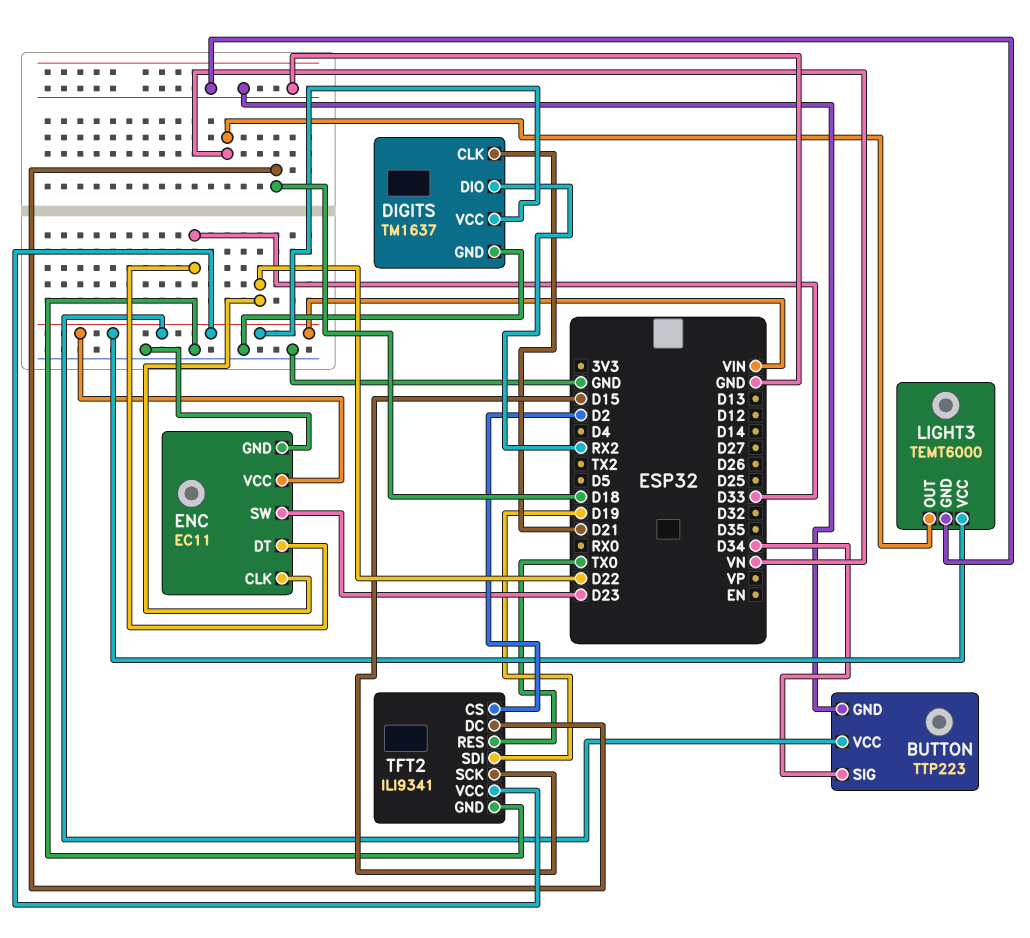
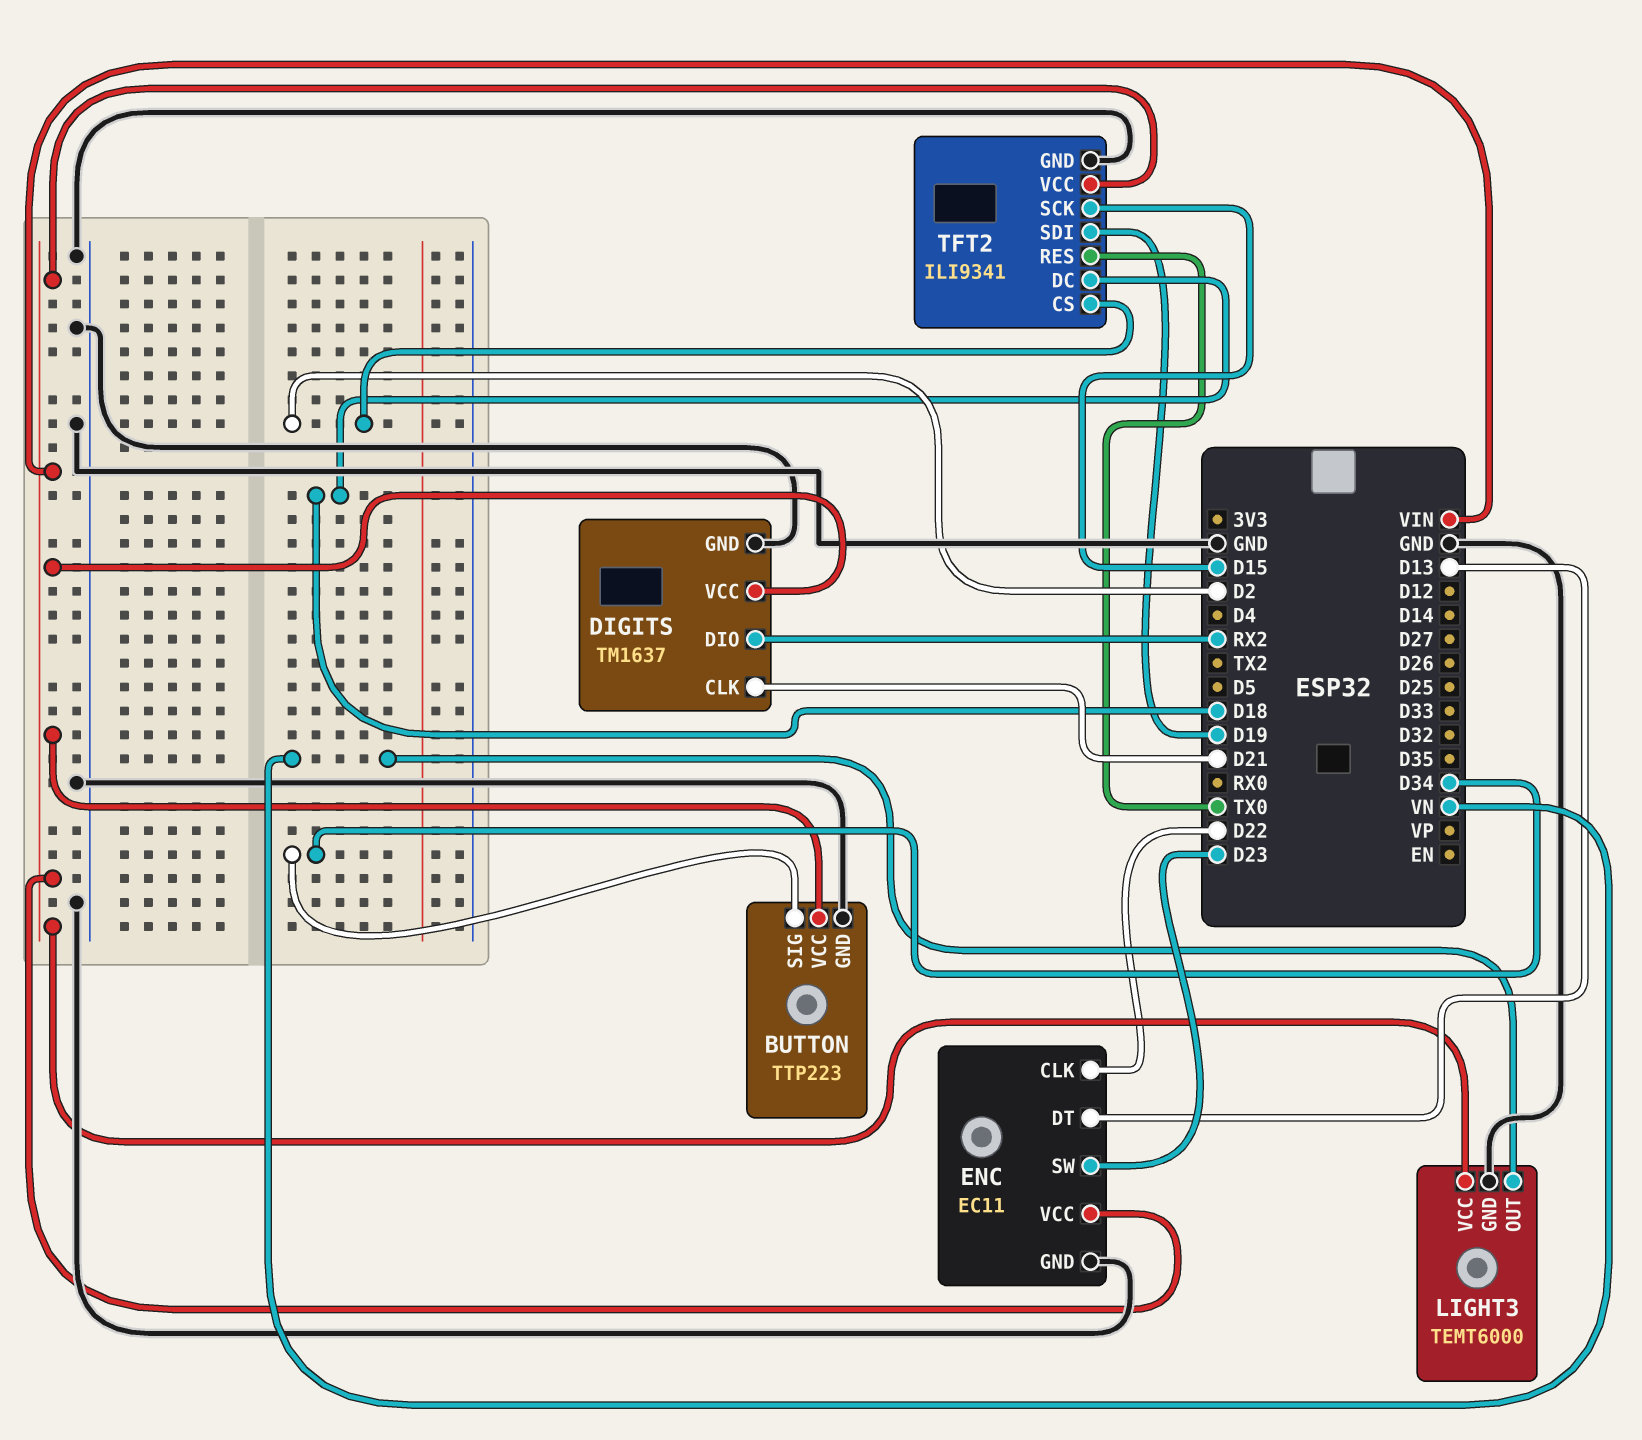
ENC pin DT: D33 -> D13

